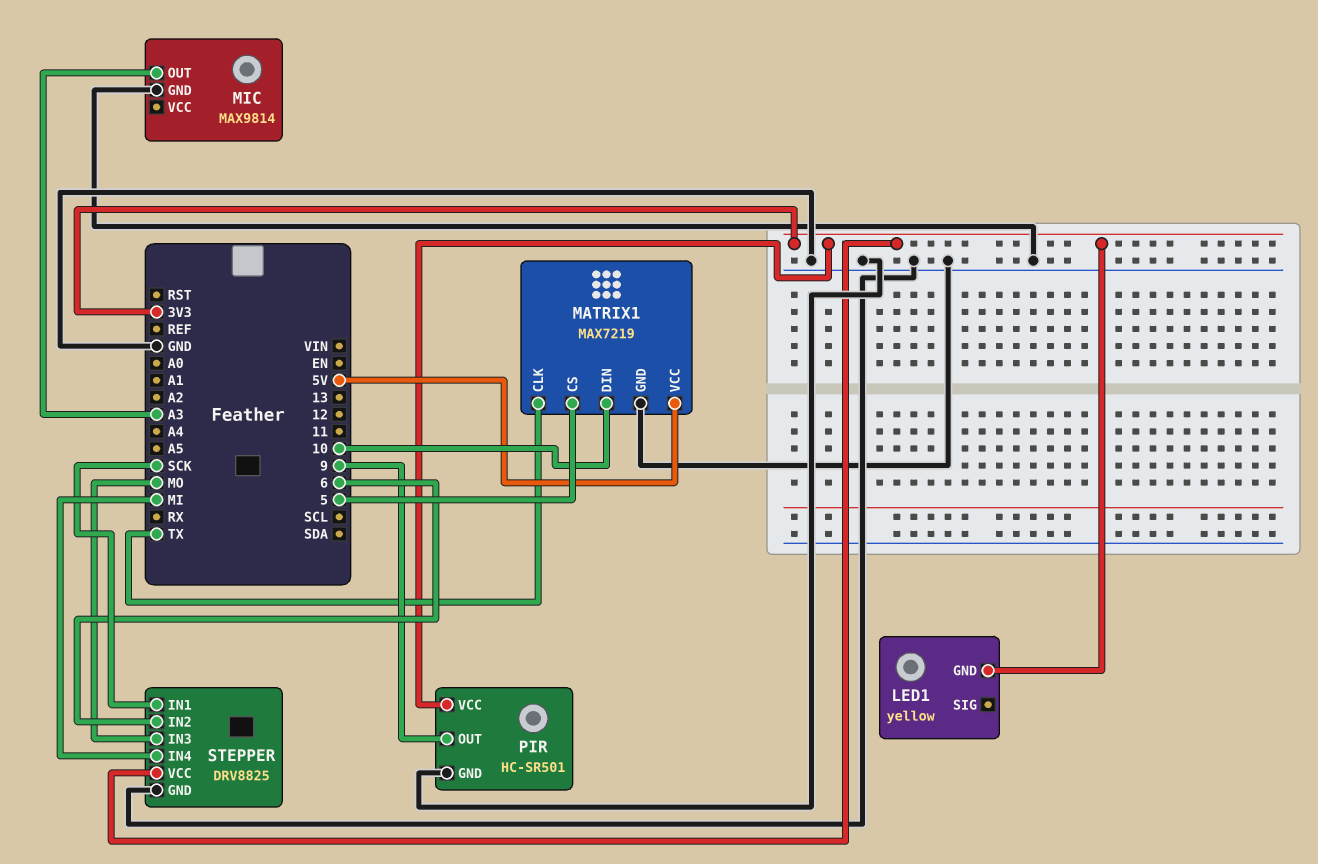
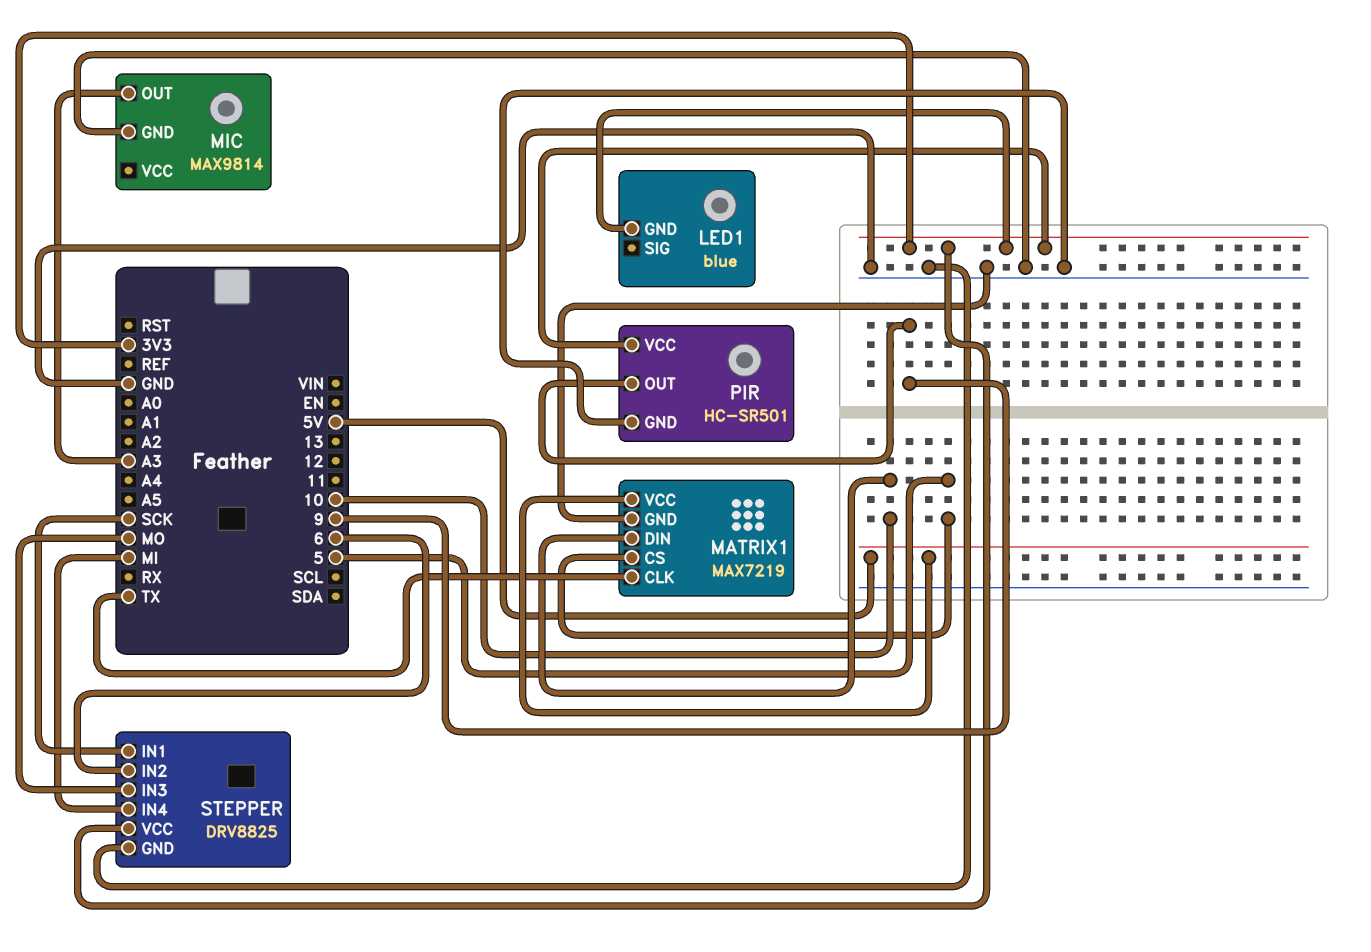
LED1: yellow -> blue

